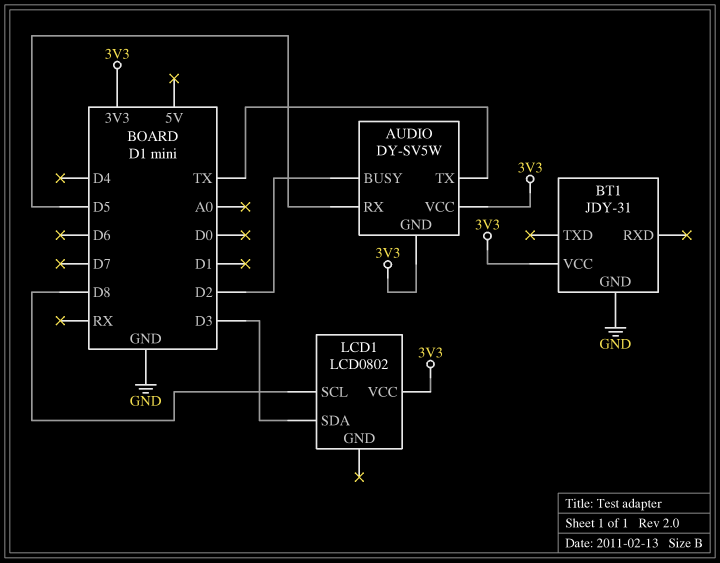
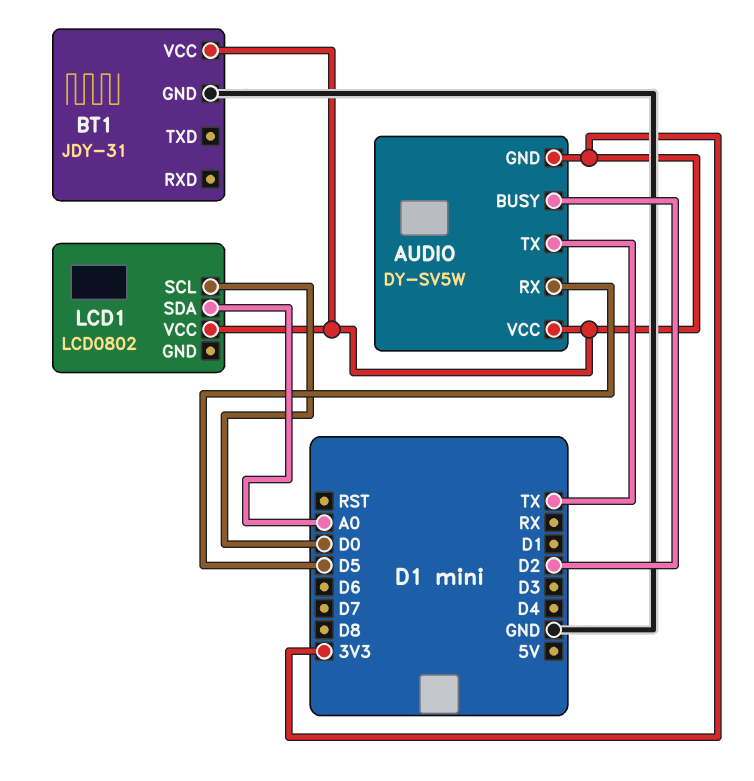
LCD1 pin SCL: D8 -> D0
LCD1 pin SDA: D3 -> A0

